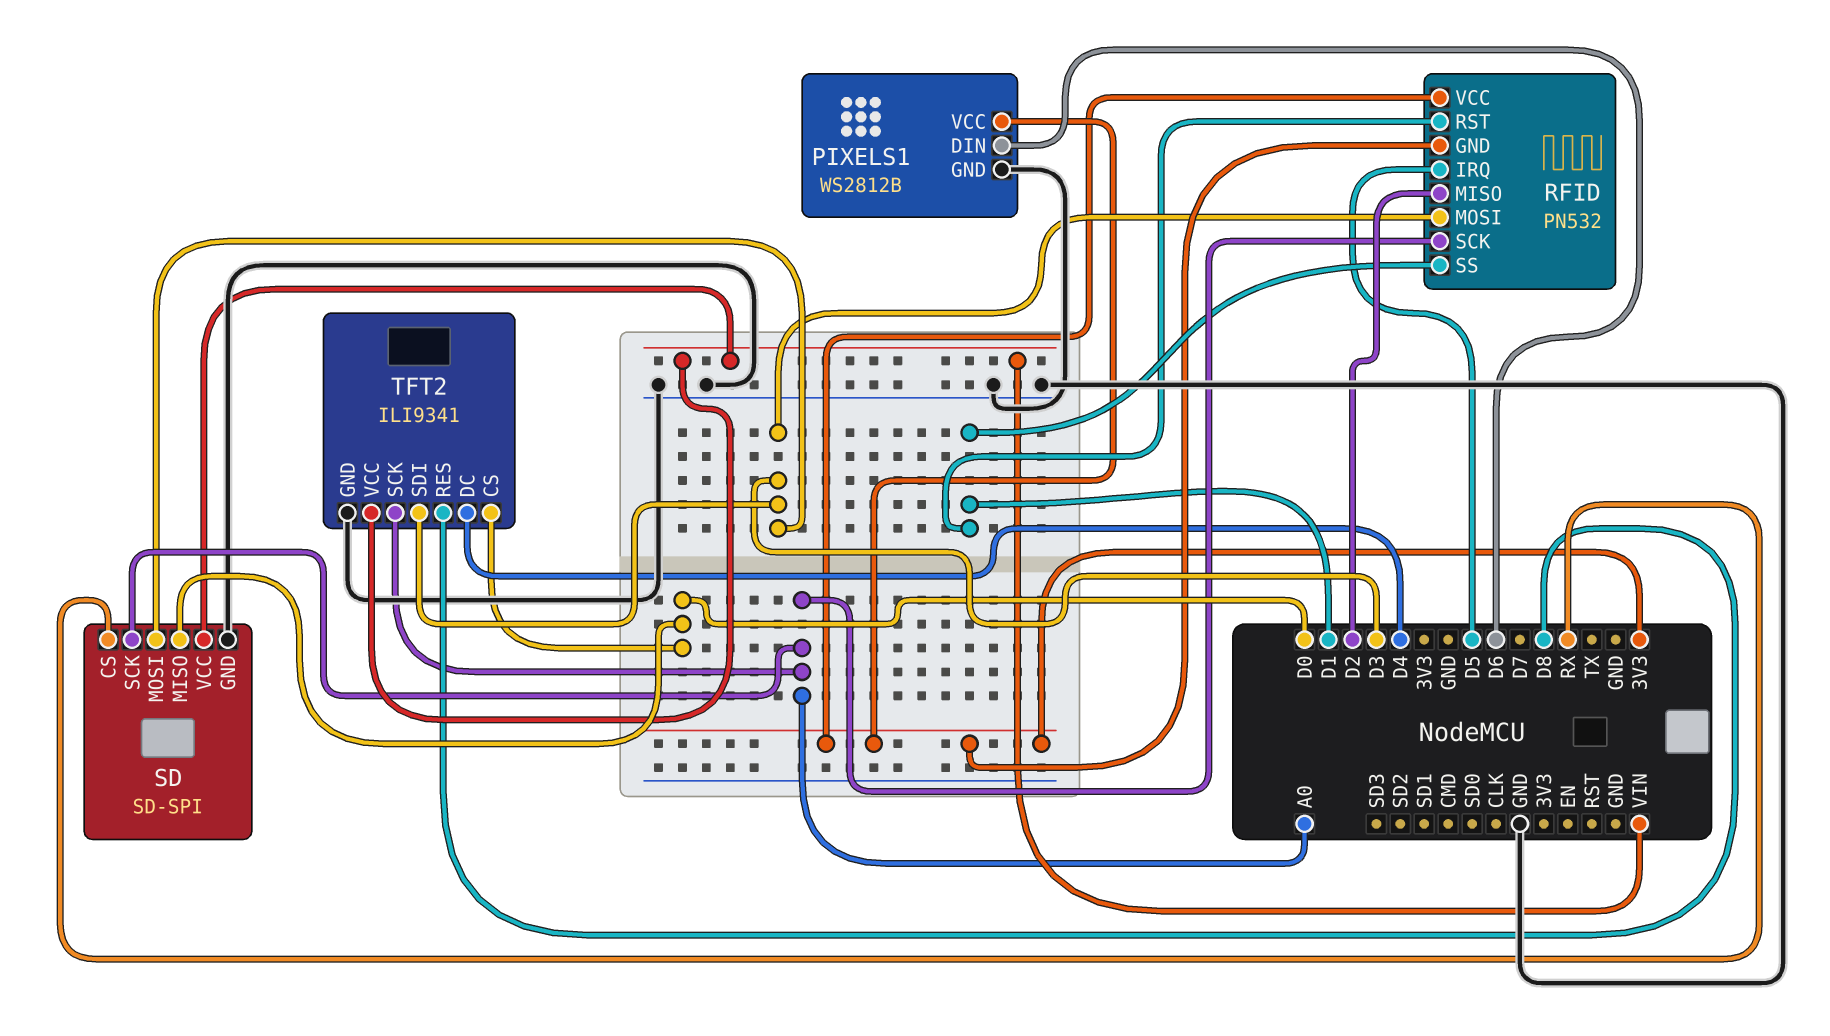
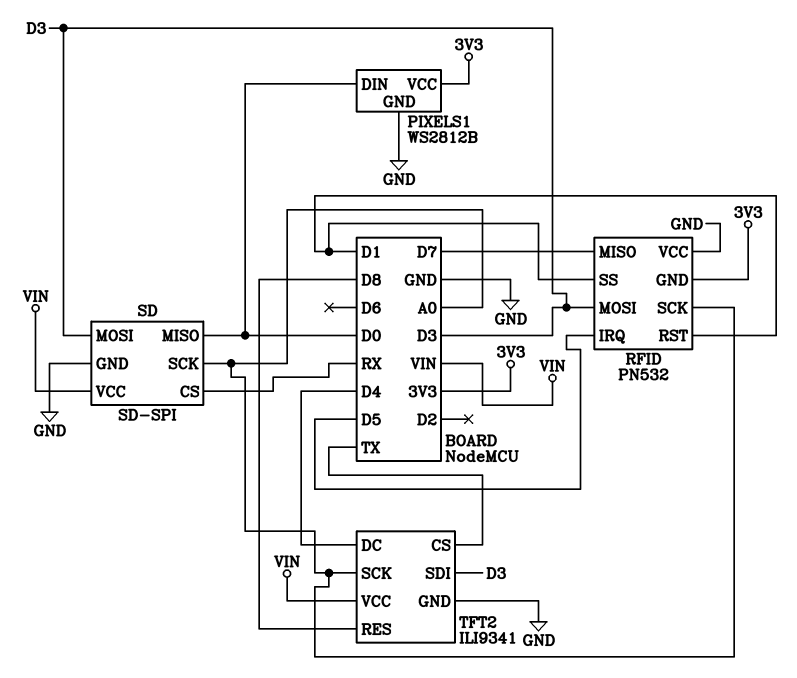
PIXELS1 pin DIN: D6 -> D0
RFID pin MISO: D2 -> D7
RFID pin VCC: 3V3 -> GND
TFT2 pin CS: D0 -> TX

